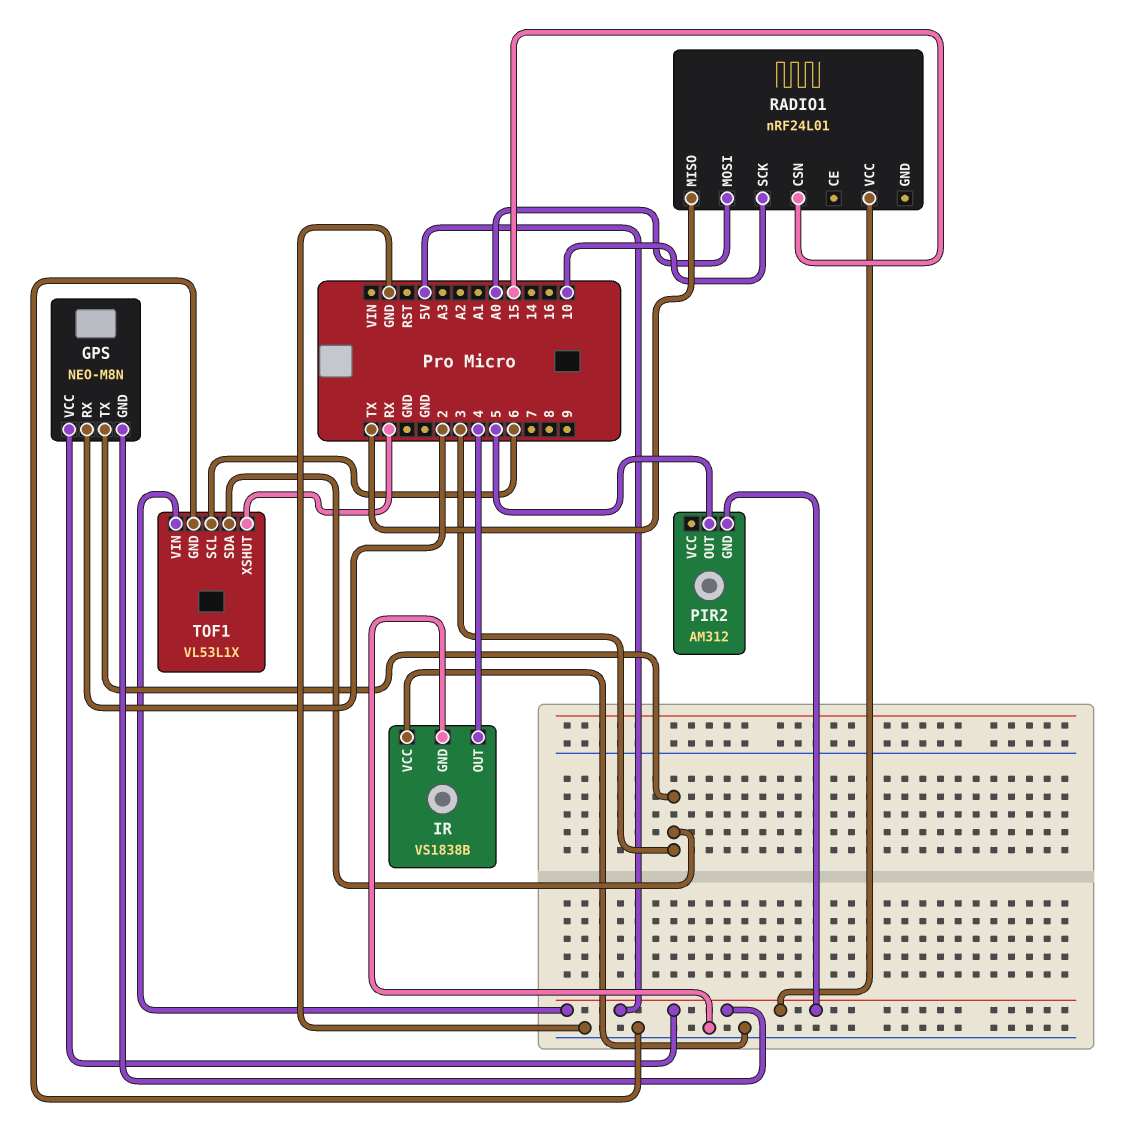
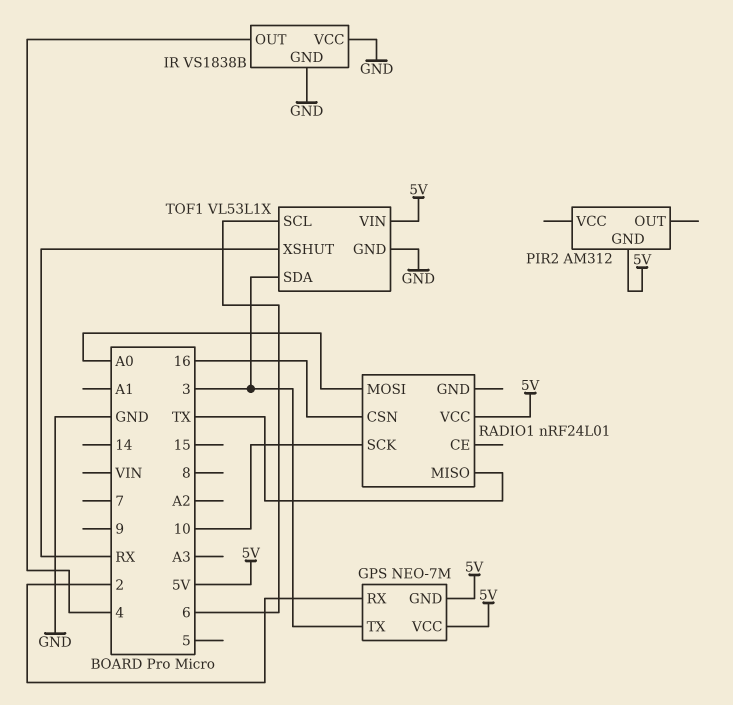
GPS: NEO-M8N -> NEO-7M
PIR2 pin OUT: 5 -> none
RADIO1 pin CSN: 15 -> 16

